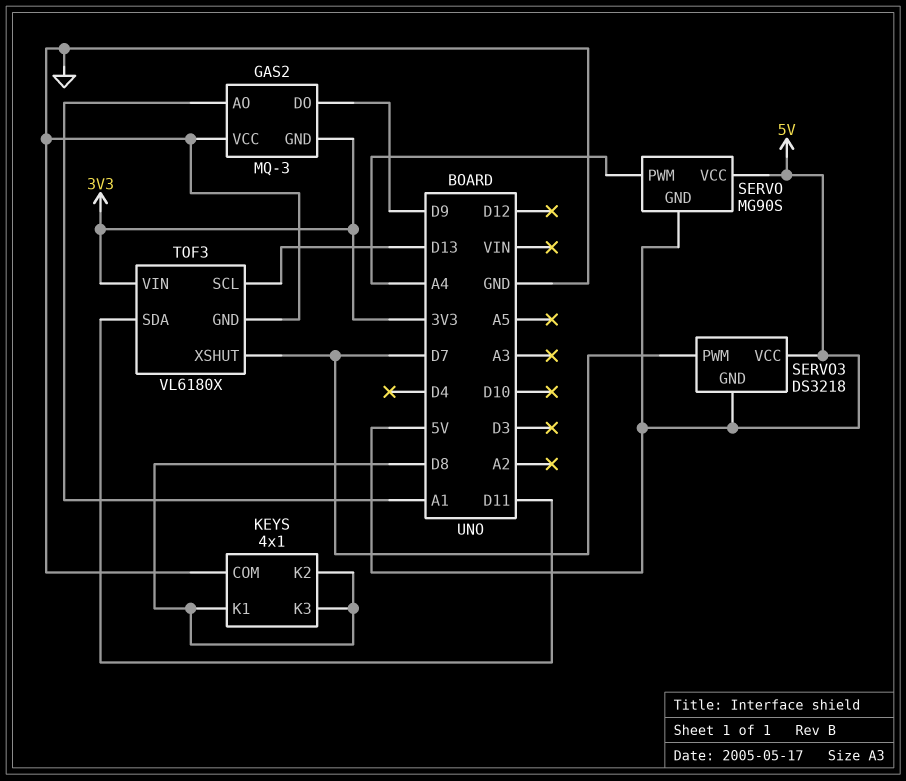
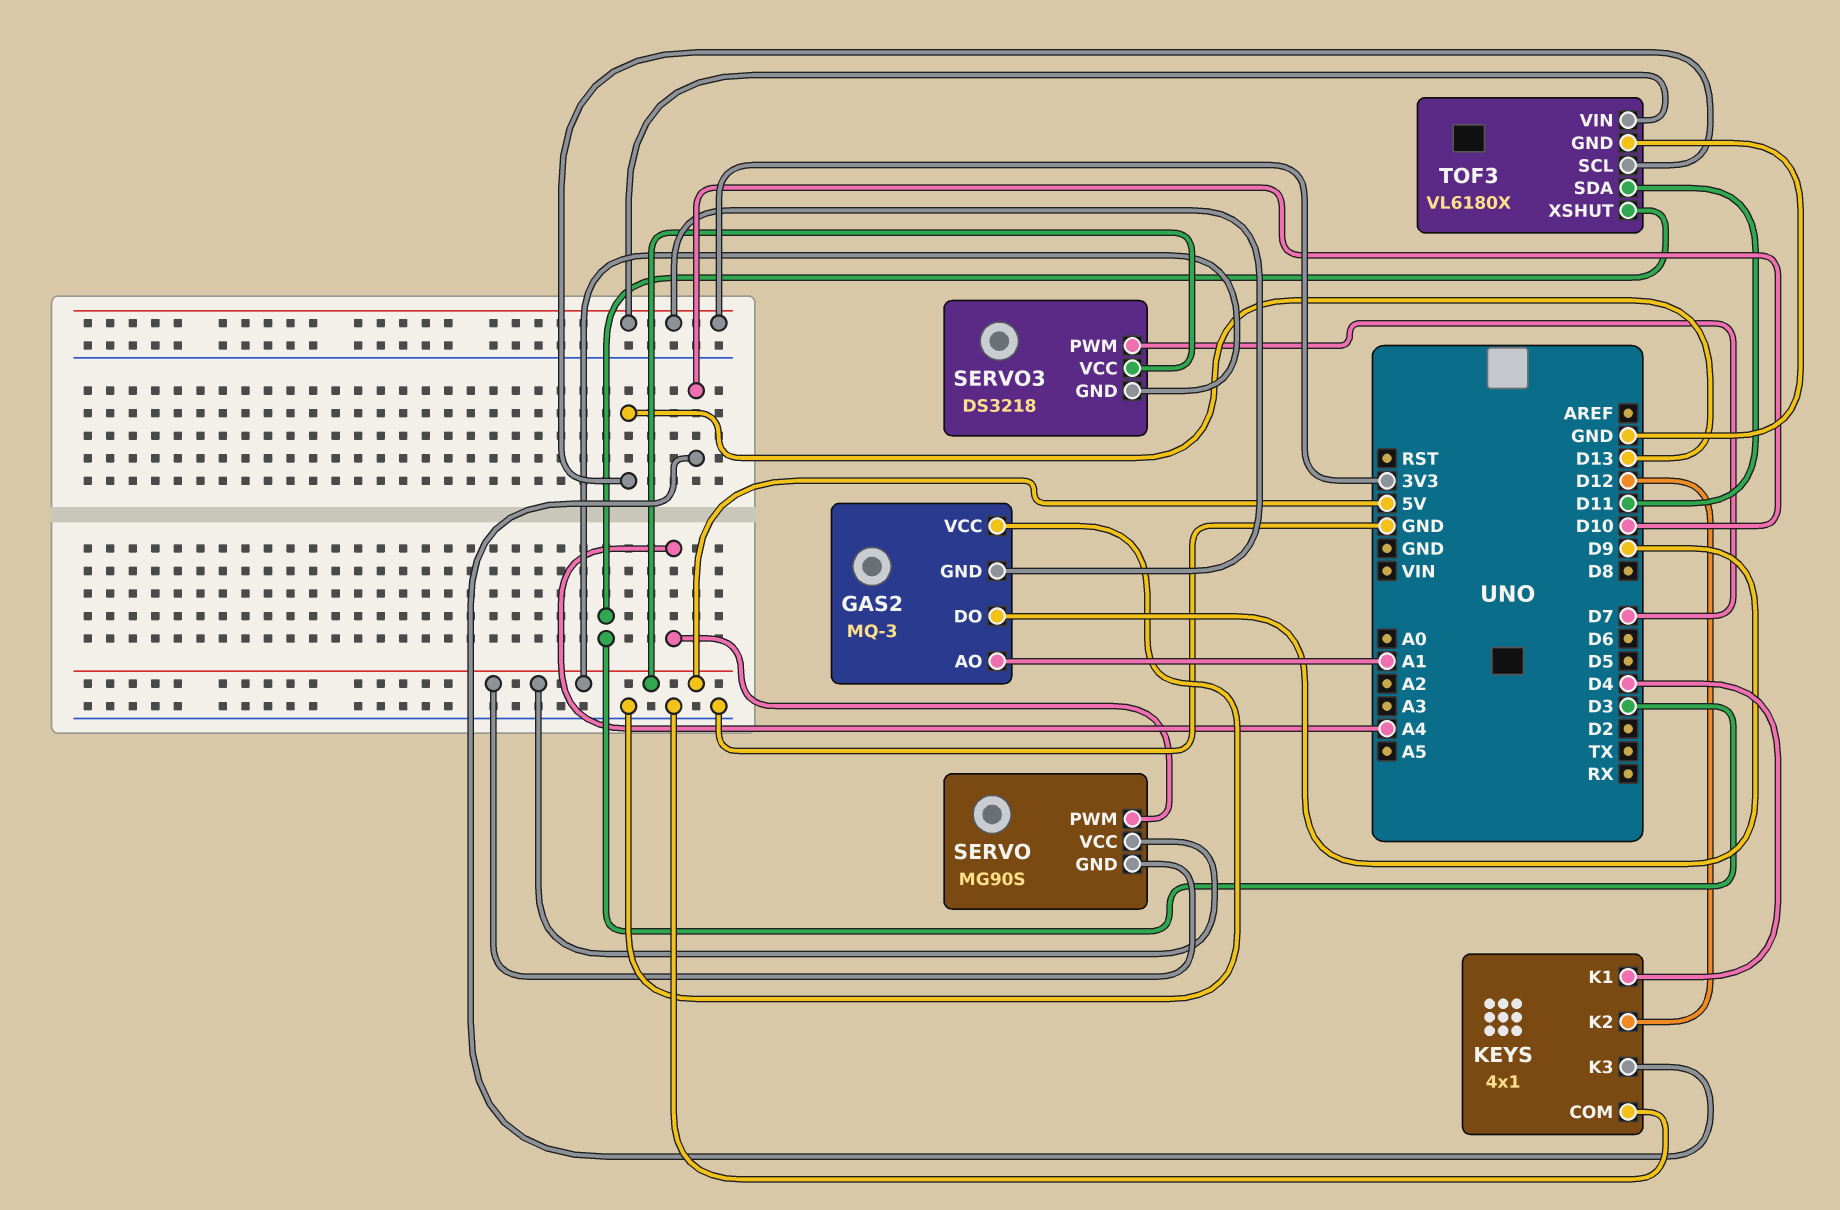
KEYS pin K1: D8 -> D4
KEYS pin K2: D8 -> D12
KEYS pin K3: D8 -> D10
TOF3 pin XSHUT: D7 -> D3

